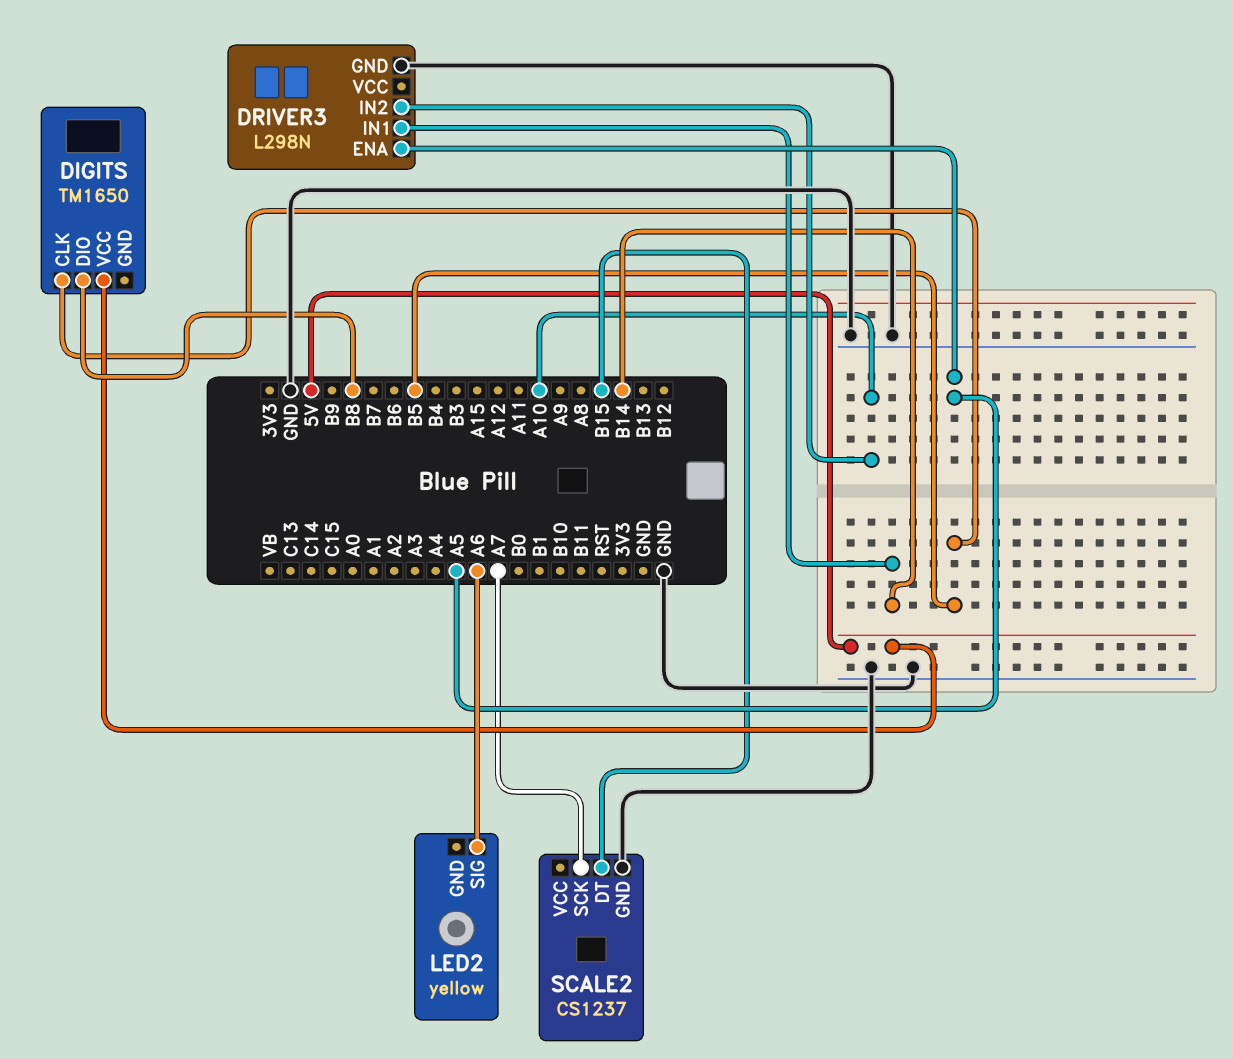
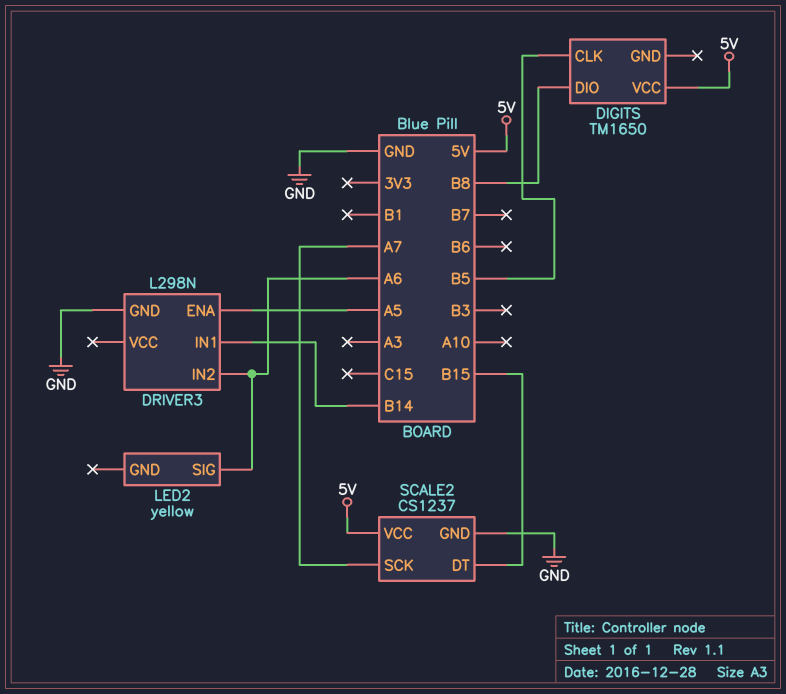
DRIVER3 pin IN2: A10 -> A6
SCALE2 pin VCC: none -> 5V

